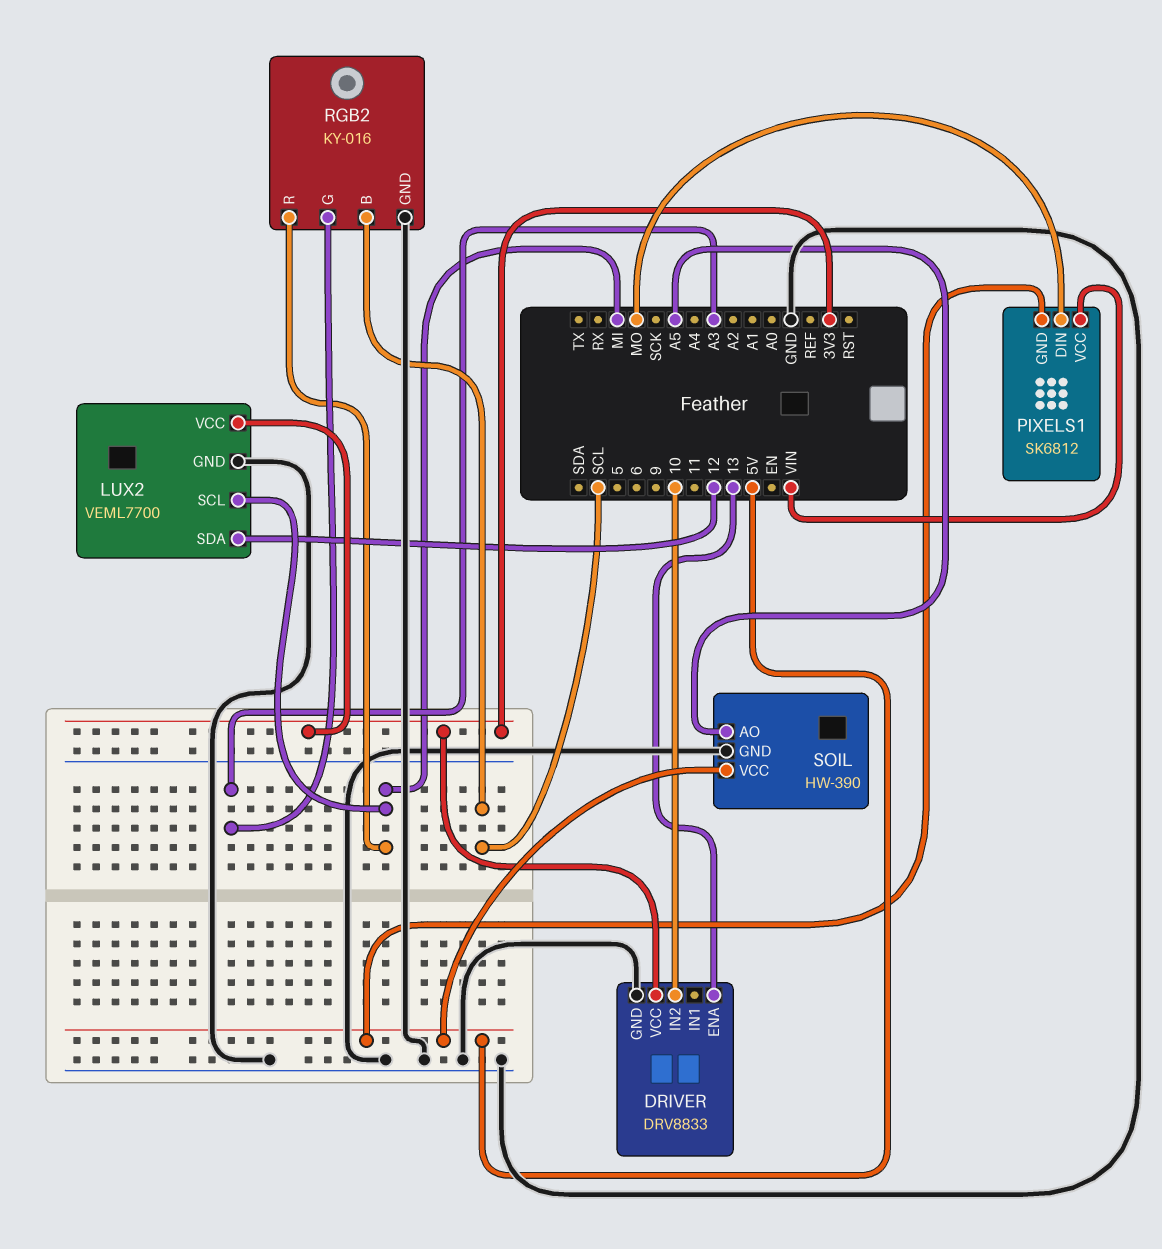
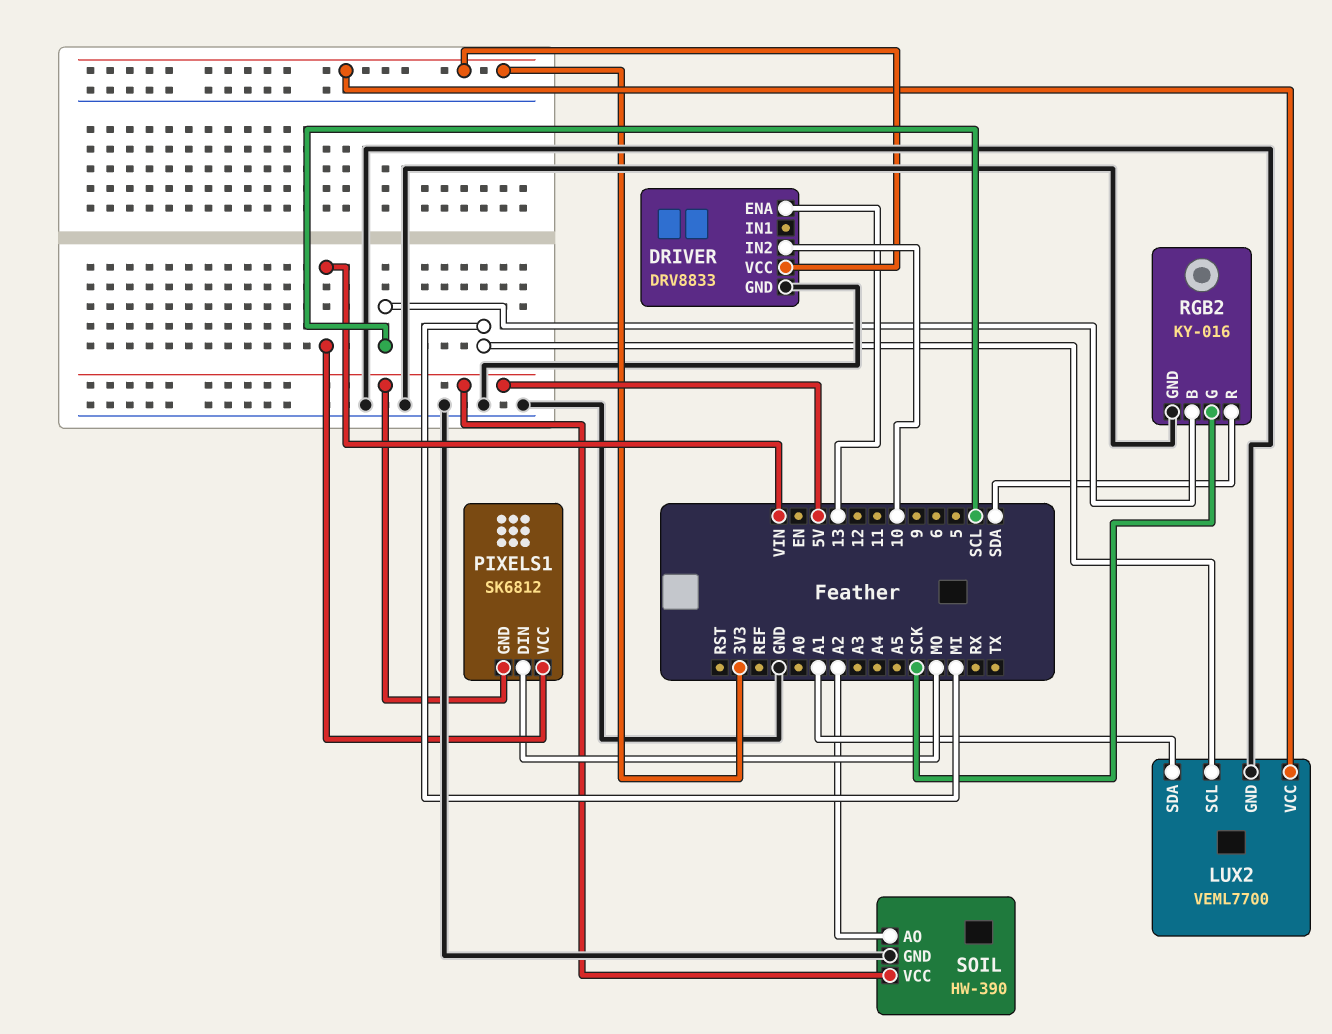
LUX2 pin SDA: 12 -> A1
RGB2 pin G: A3 -> SCK
RGB2 pin R: MI -> SDA
SOIL pin AO: A5 -> A2

